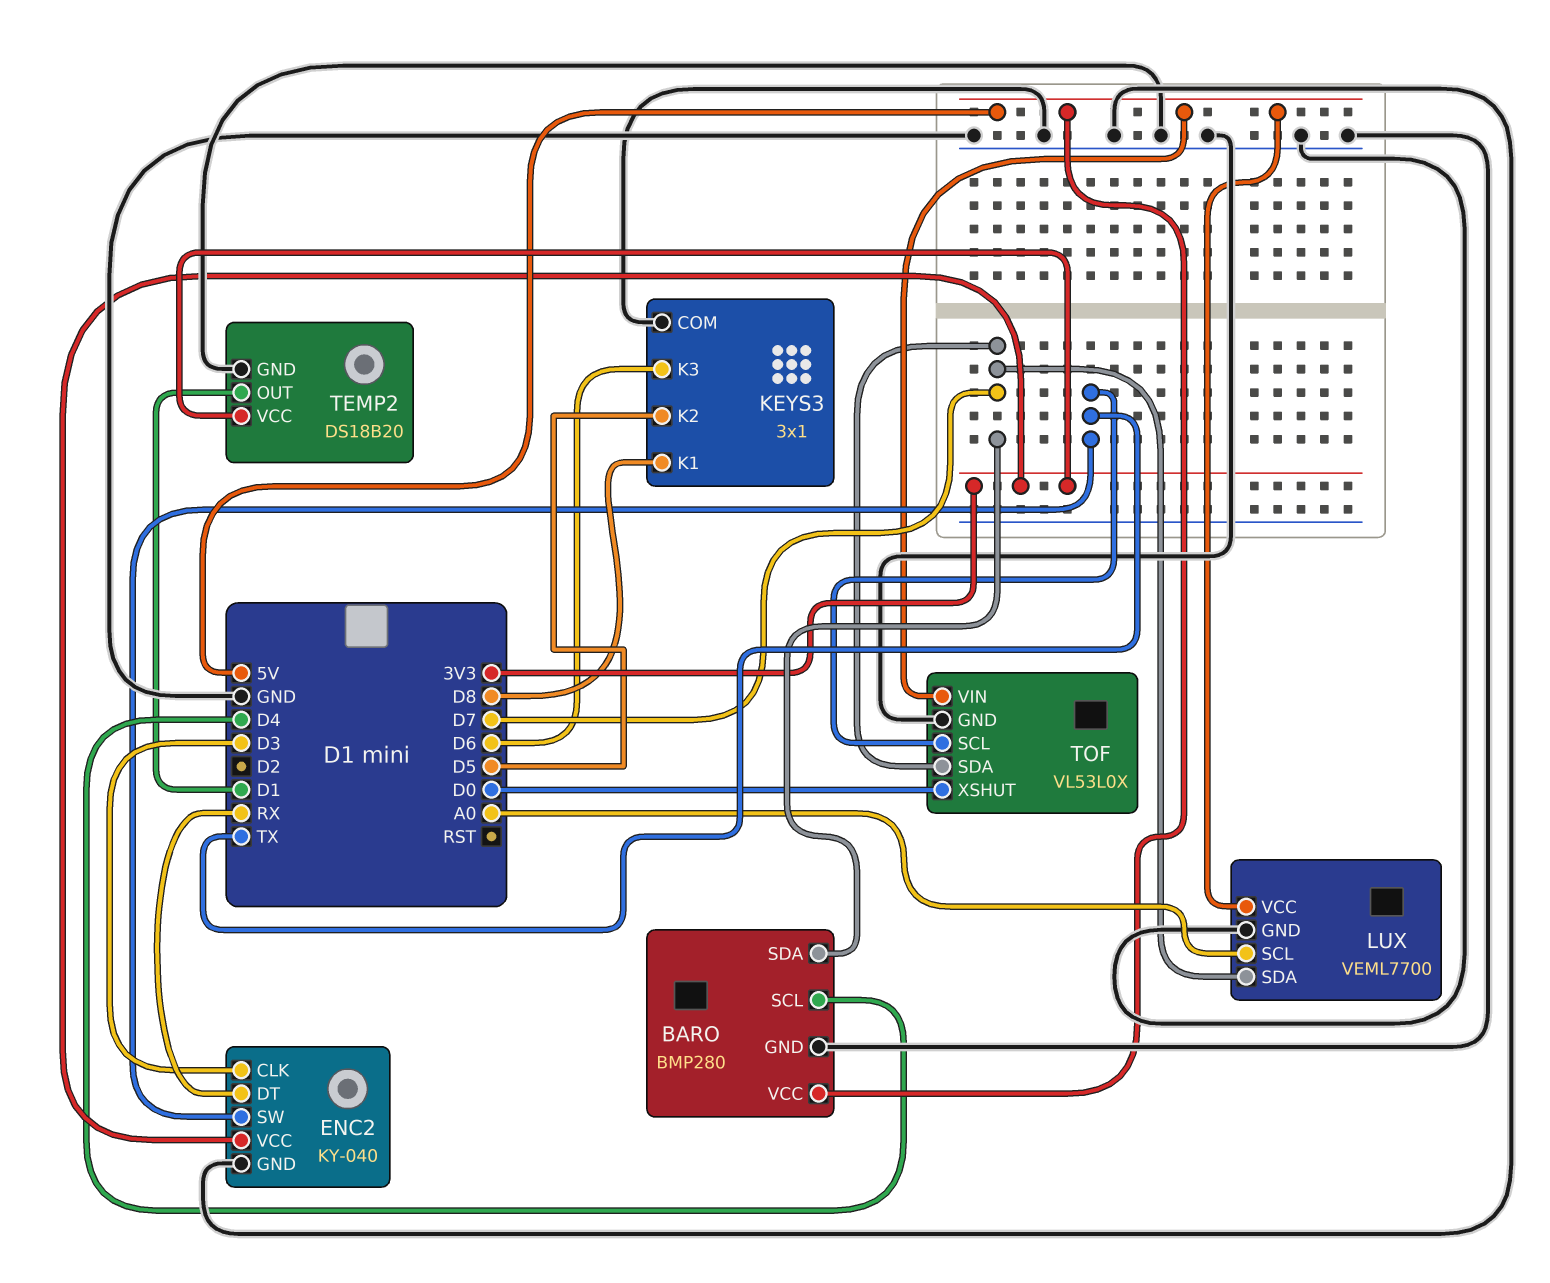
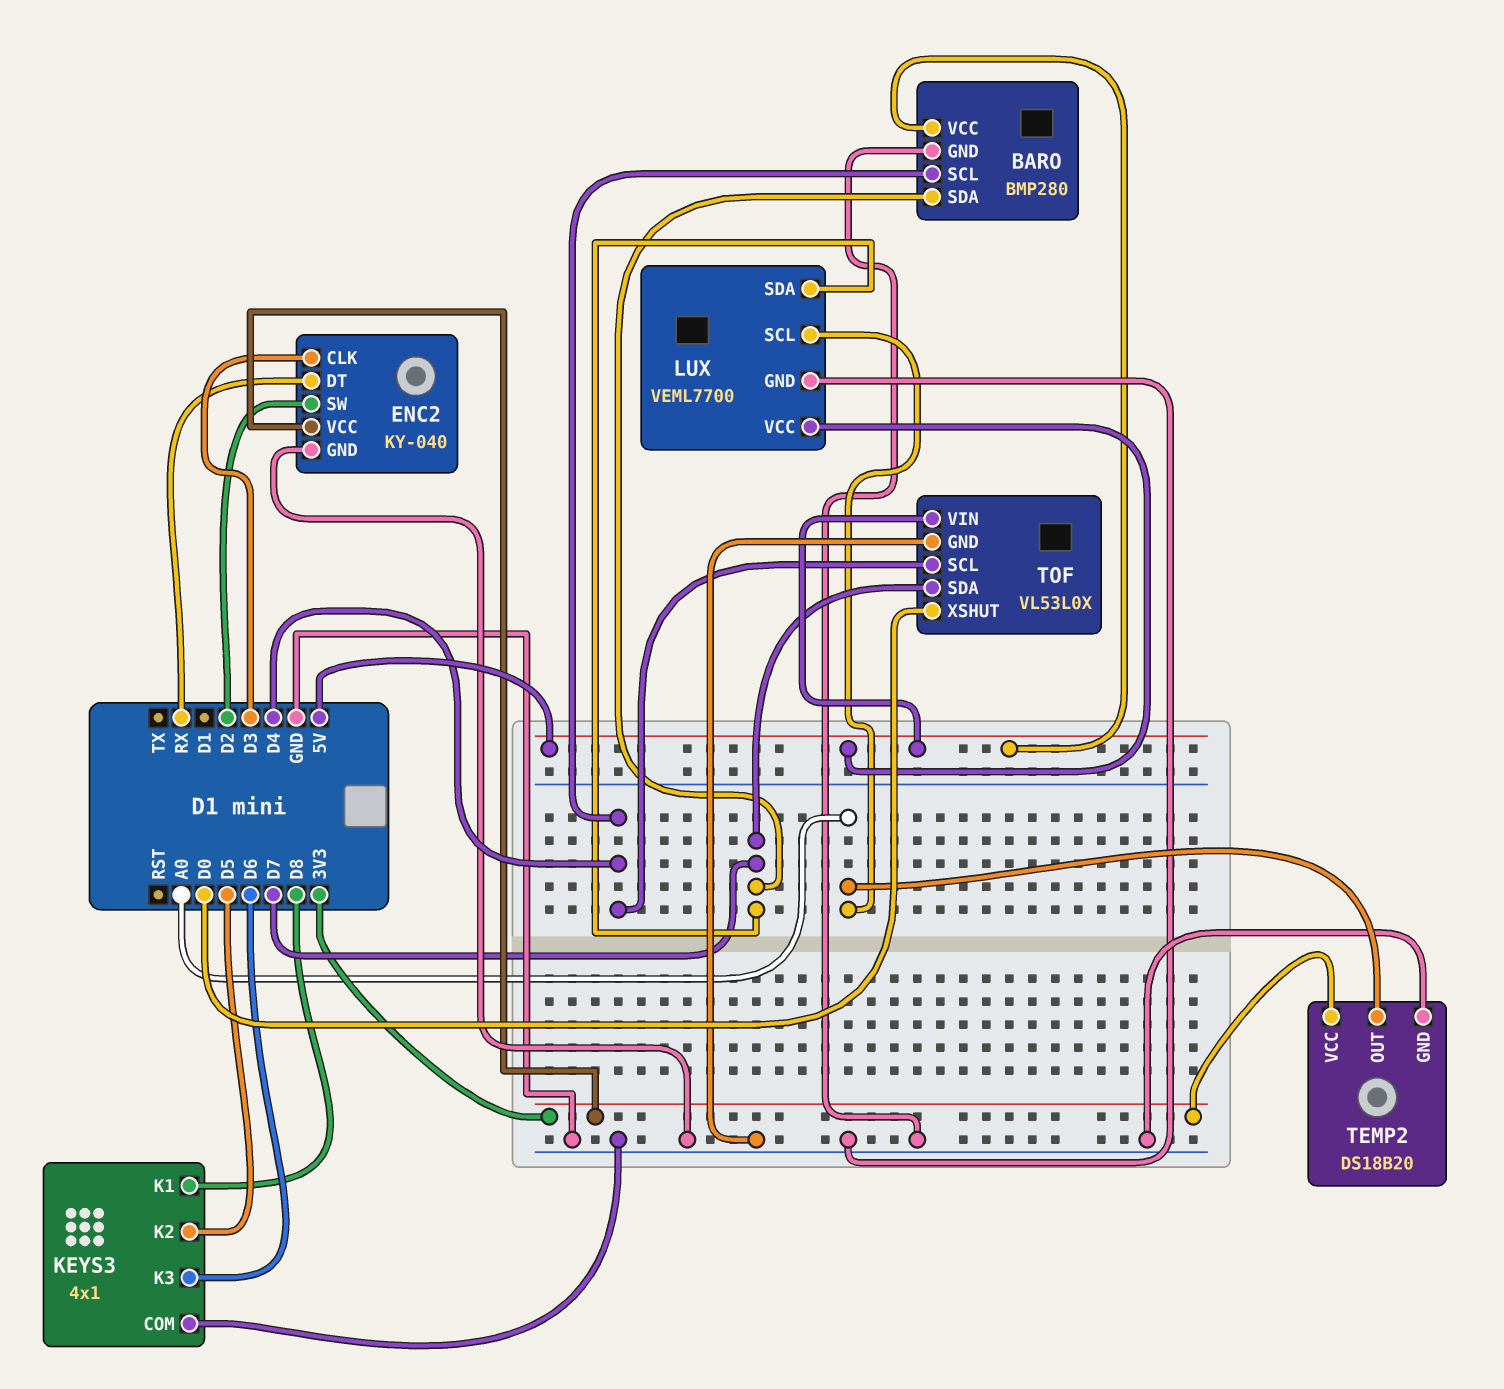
ENC2 pin SW: TX -> D2
KEYS3: 3x1 -> 4x1
TEMP2 pin OUT: D1 -> A0
TOF pin SCL: TX -> D4

